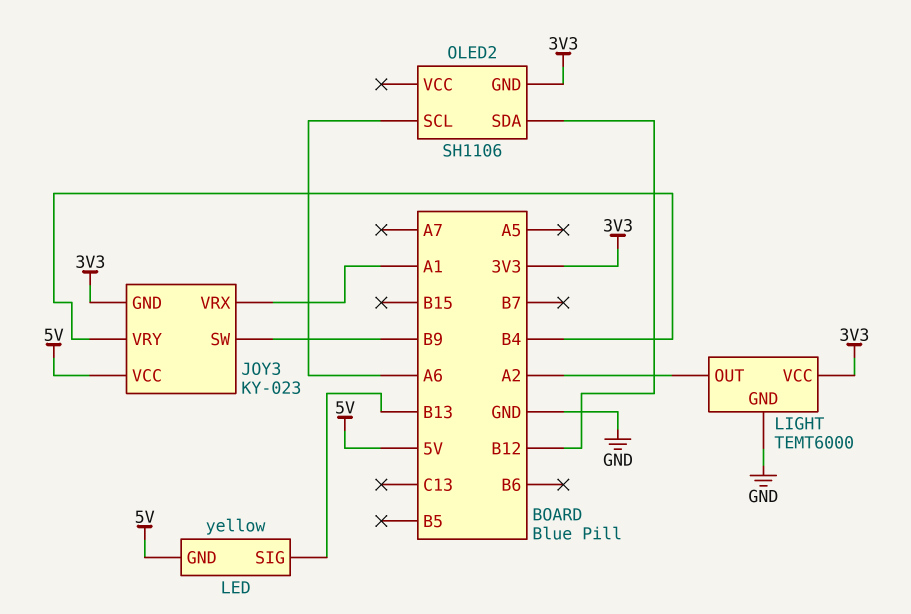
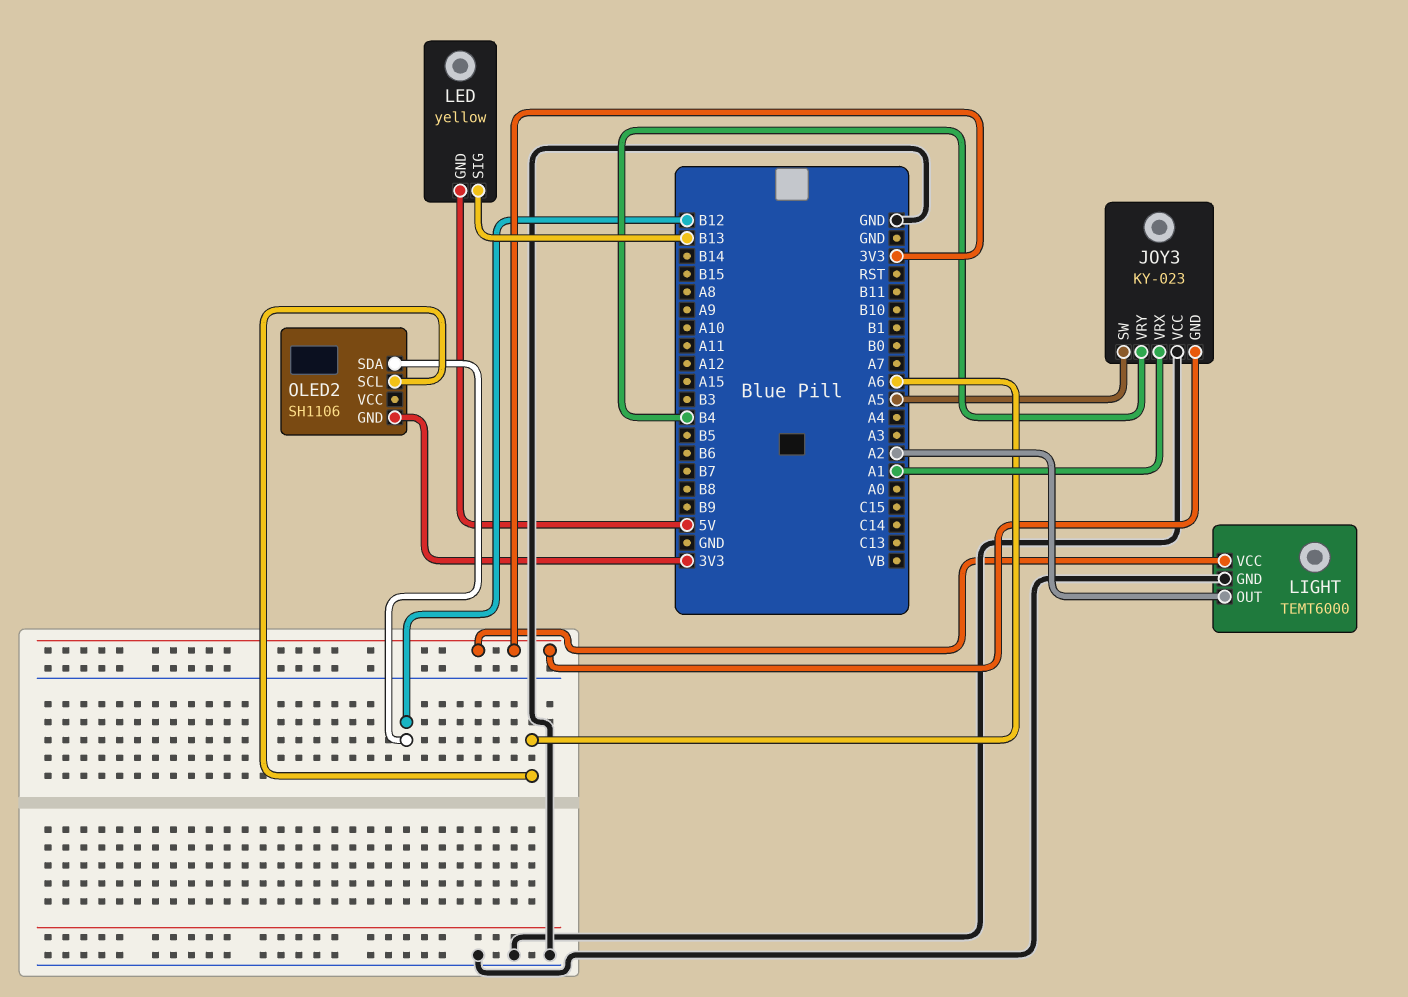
JOY3 pin SW: B9 -> A5
JOY3 pin VCC: 5V -> GND

